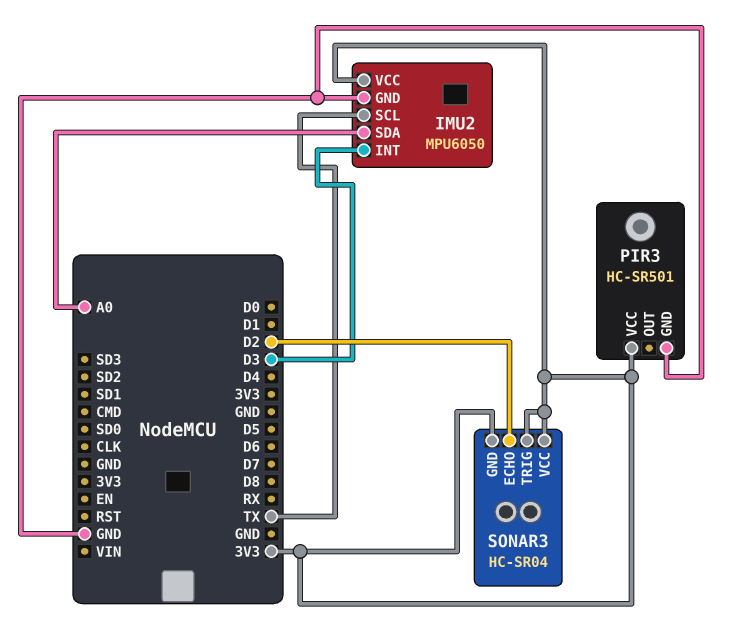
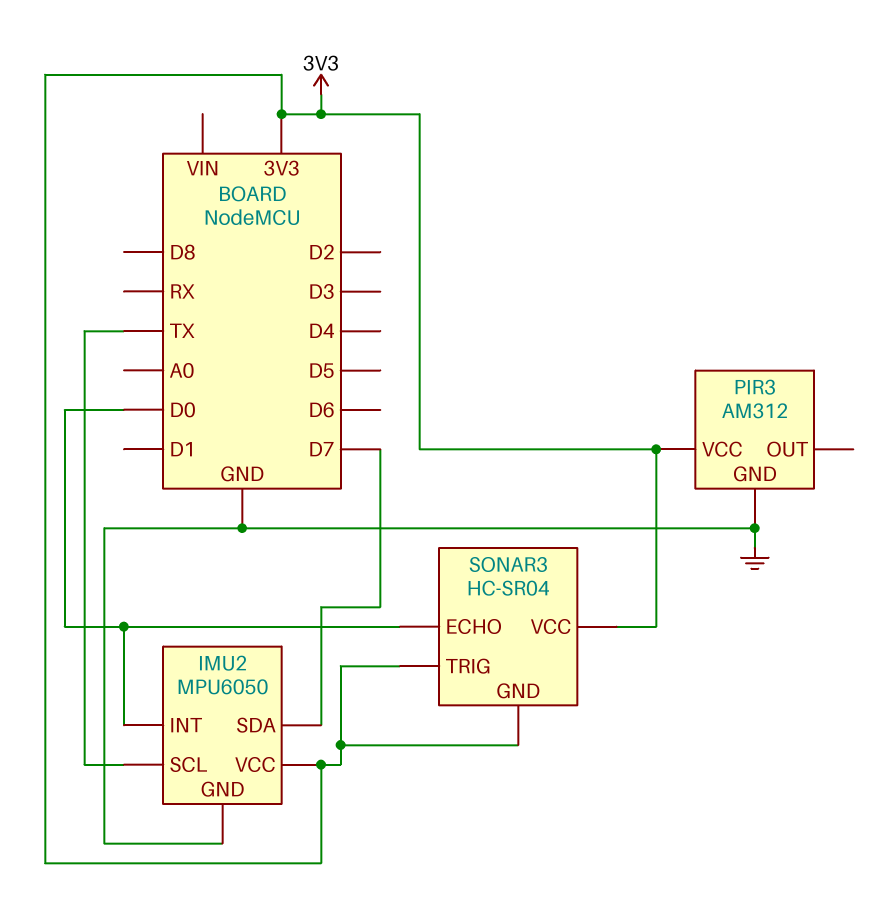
IMU2 pin INT: D3 -> D0
IMU2 pin SDA: A0 -> D7
PIR3: HC-SR501 -> AM312
SONAR3 pin ECHO: D2 -> D0

